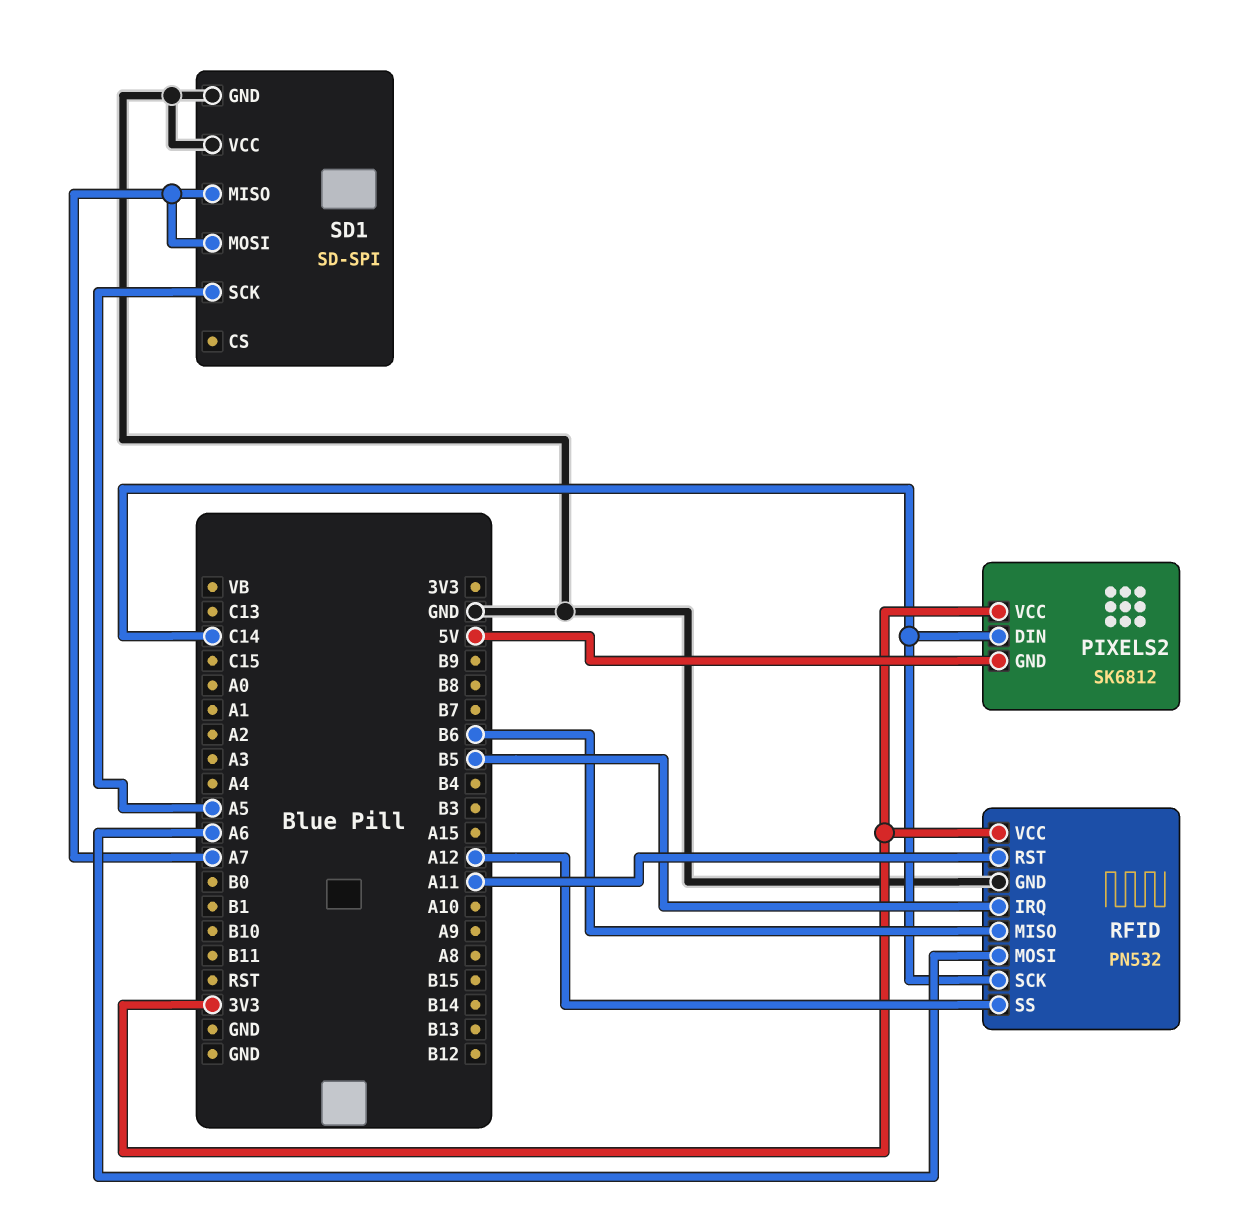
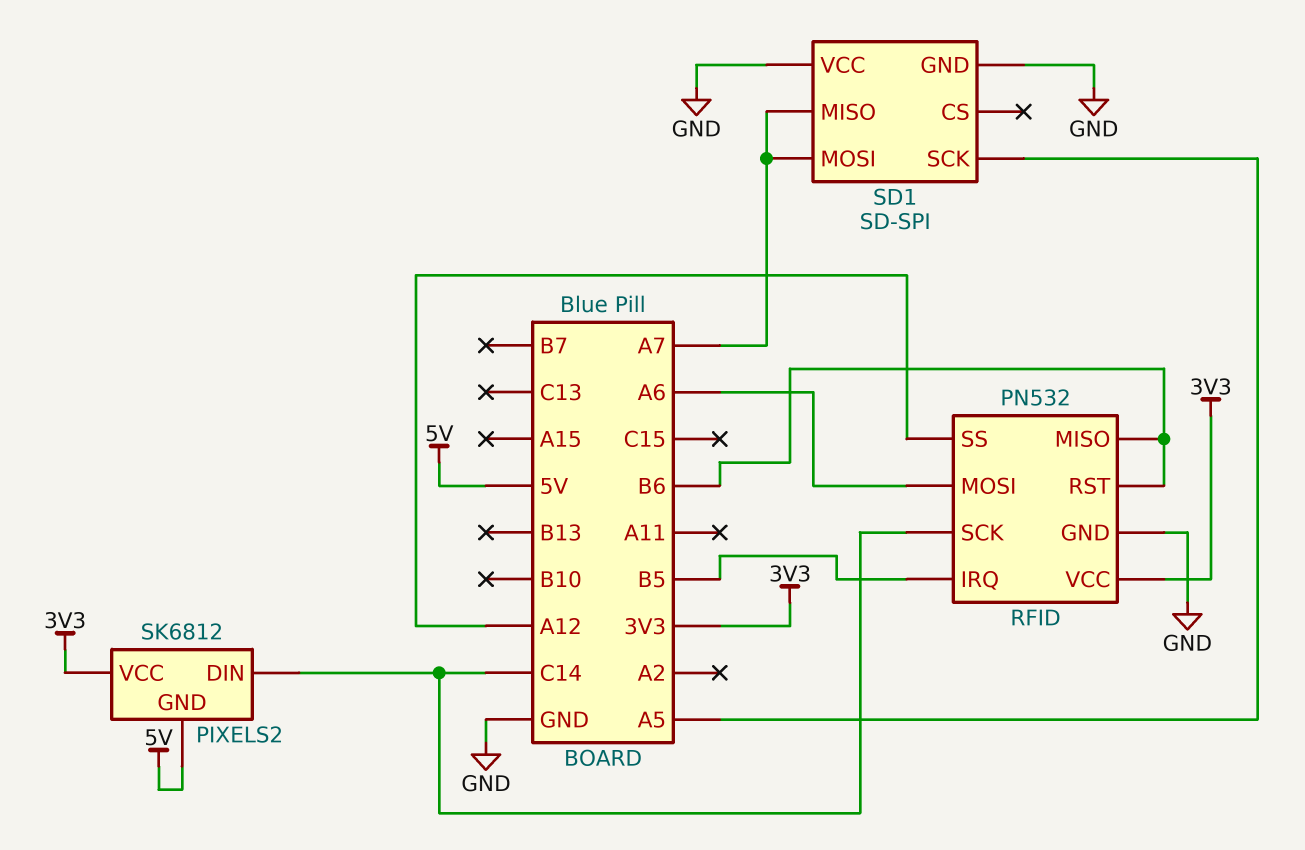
RFID pin RST: A11 -> B6

